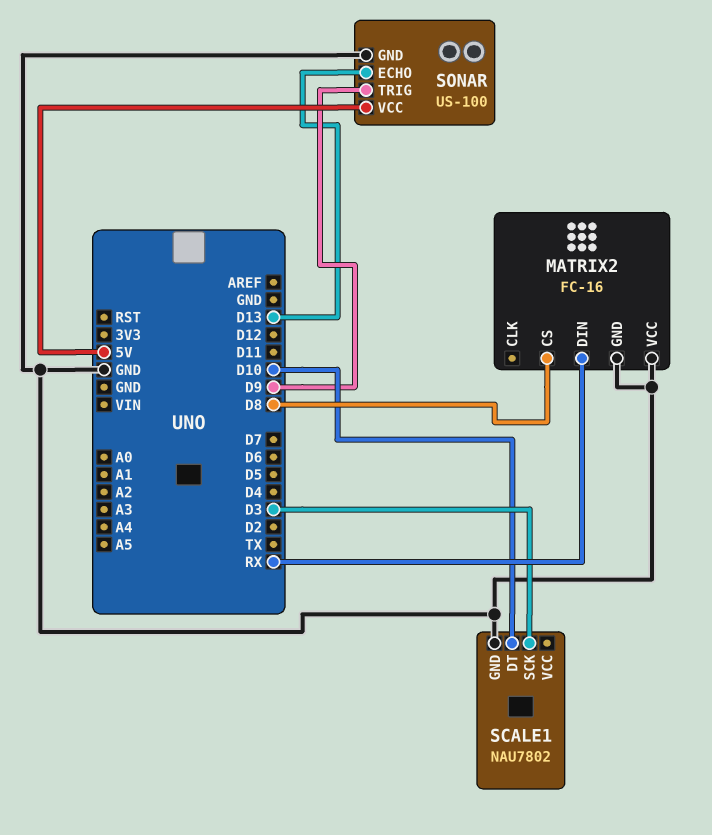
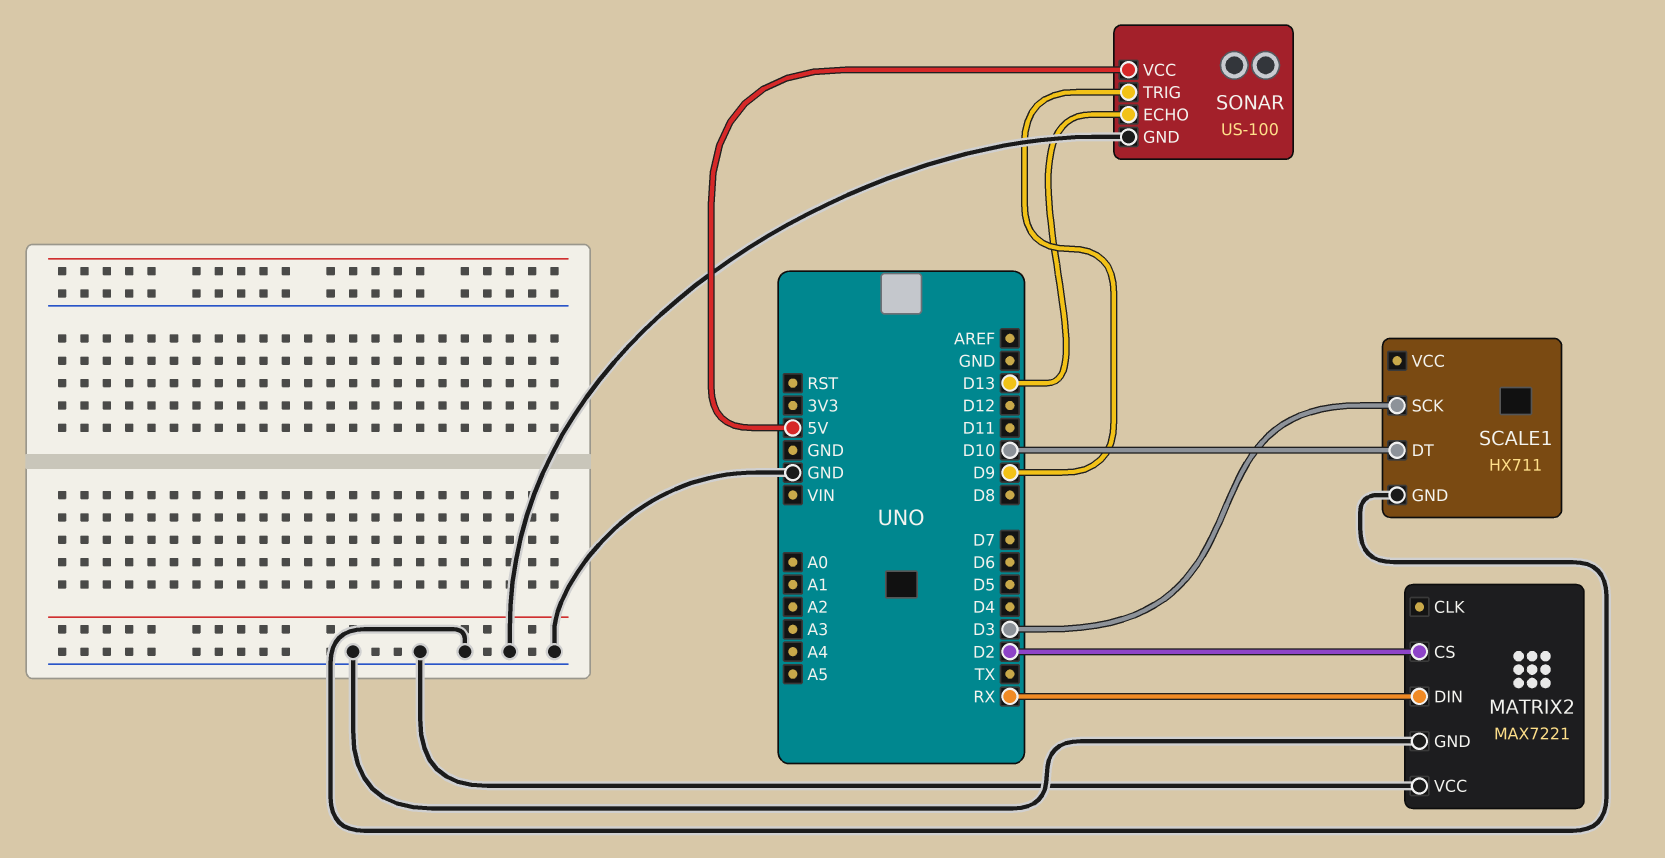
MATRIX2: FC-16 -> MAX7221
MATRIX2 pin CS: D8 -> D2
SCALE1: NAU7802 -> HX711

